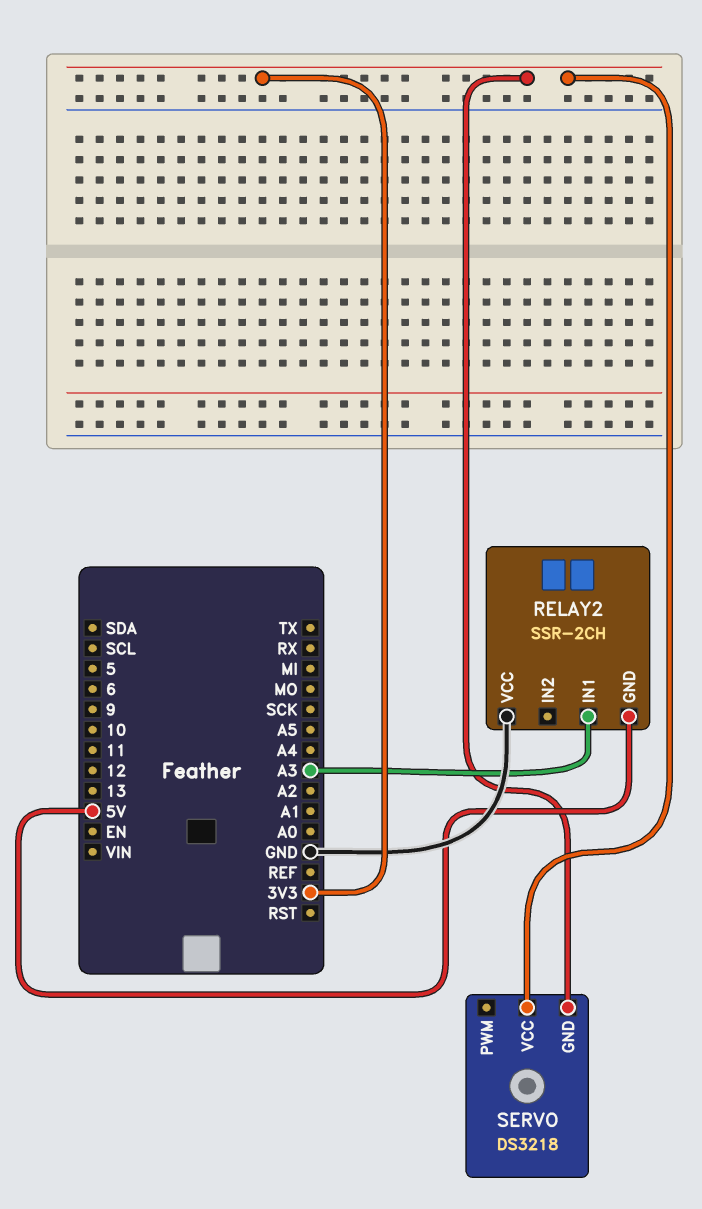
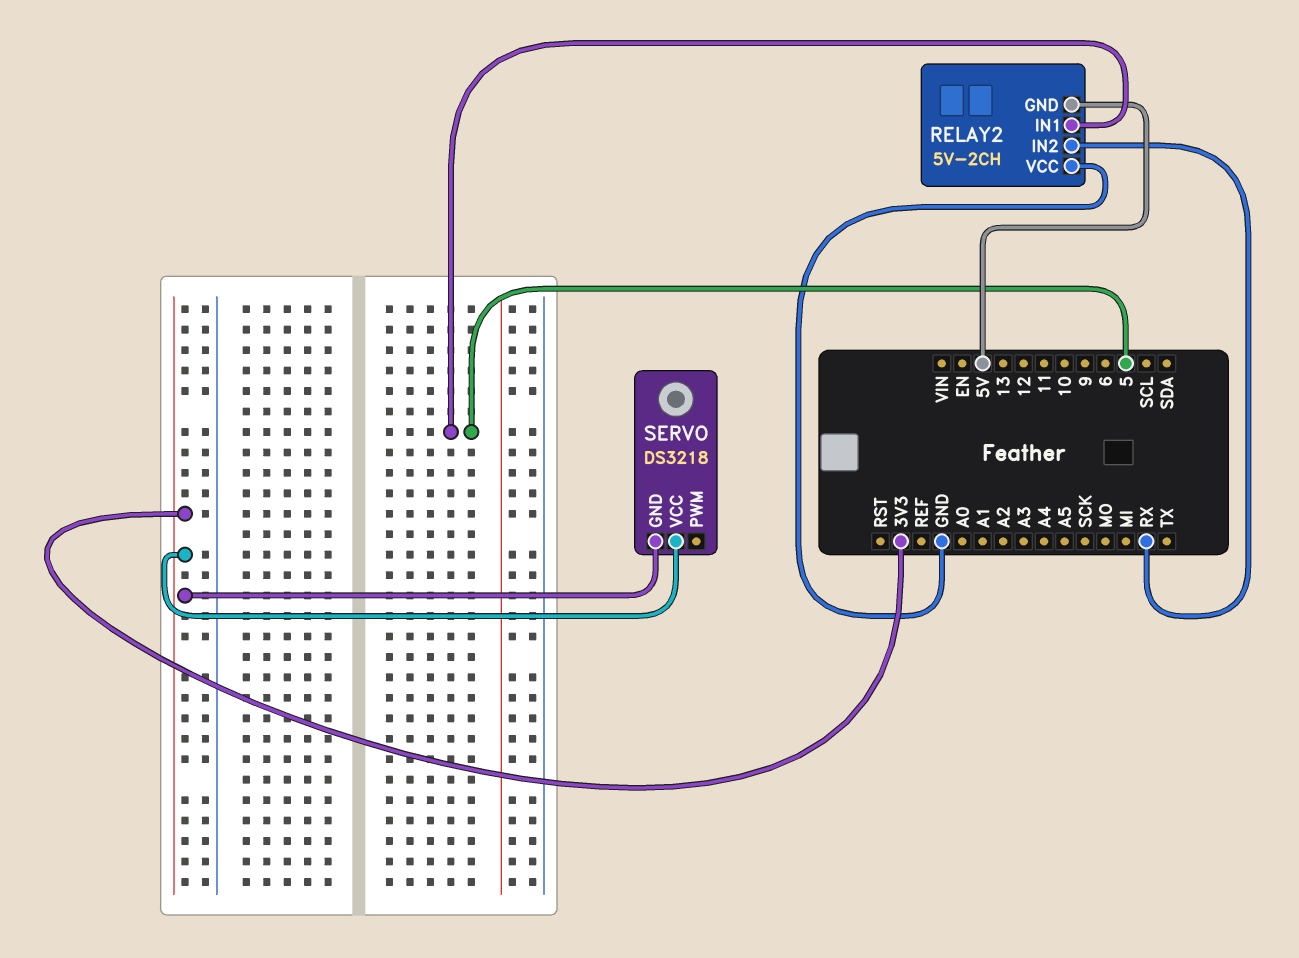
RELAY2: SSR-2CH -> 5V-2CH
RELAY2 pin IN1: A3 -> 5
RELAY2 pin IN2: none -> RX

